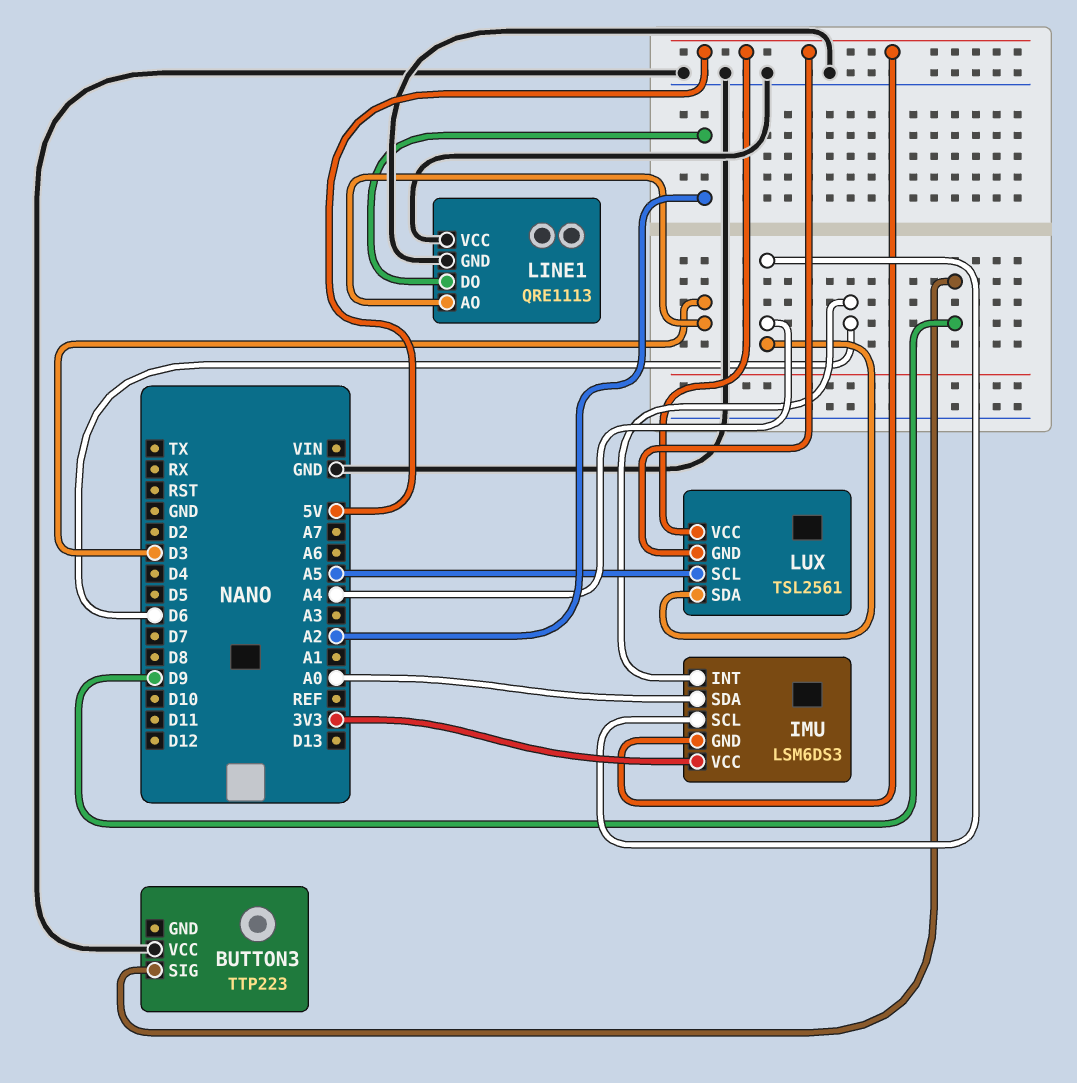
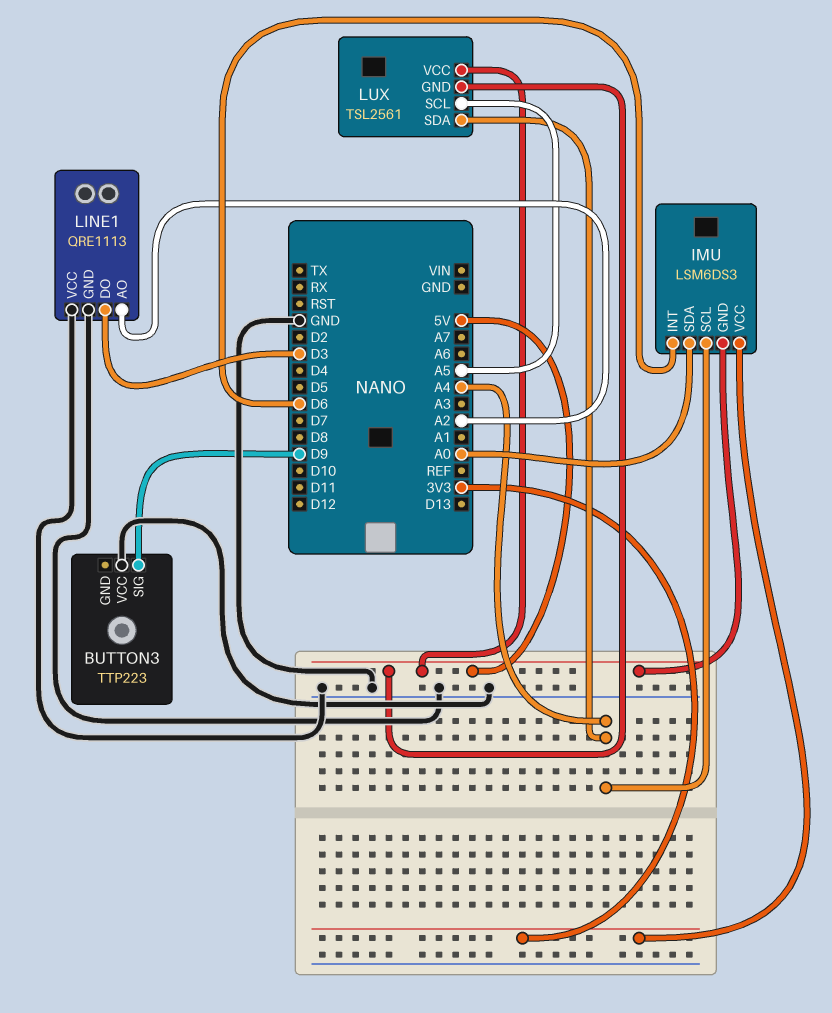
LINE1 pin AO: D3 -> A2
LINE1 pin DO: A2 -> D3

